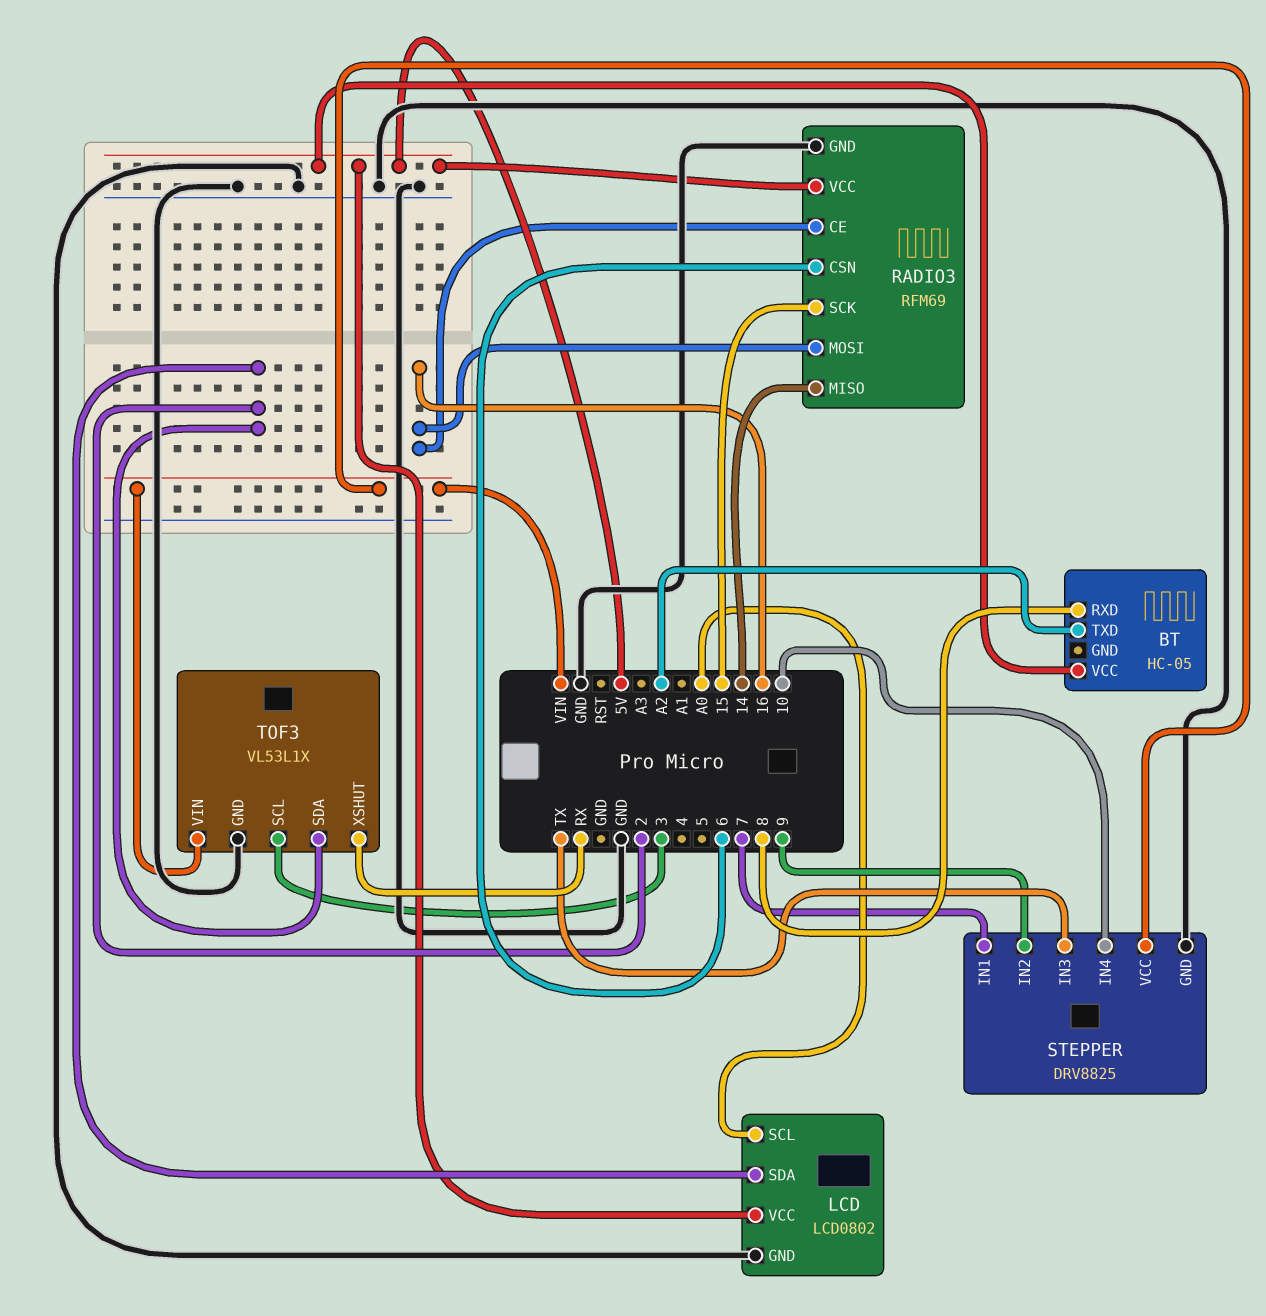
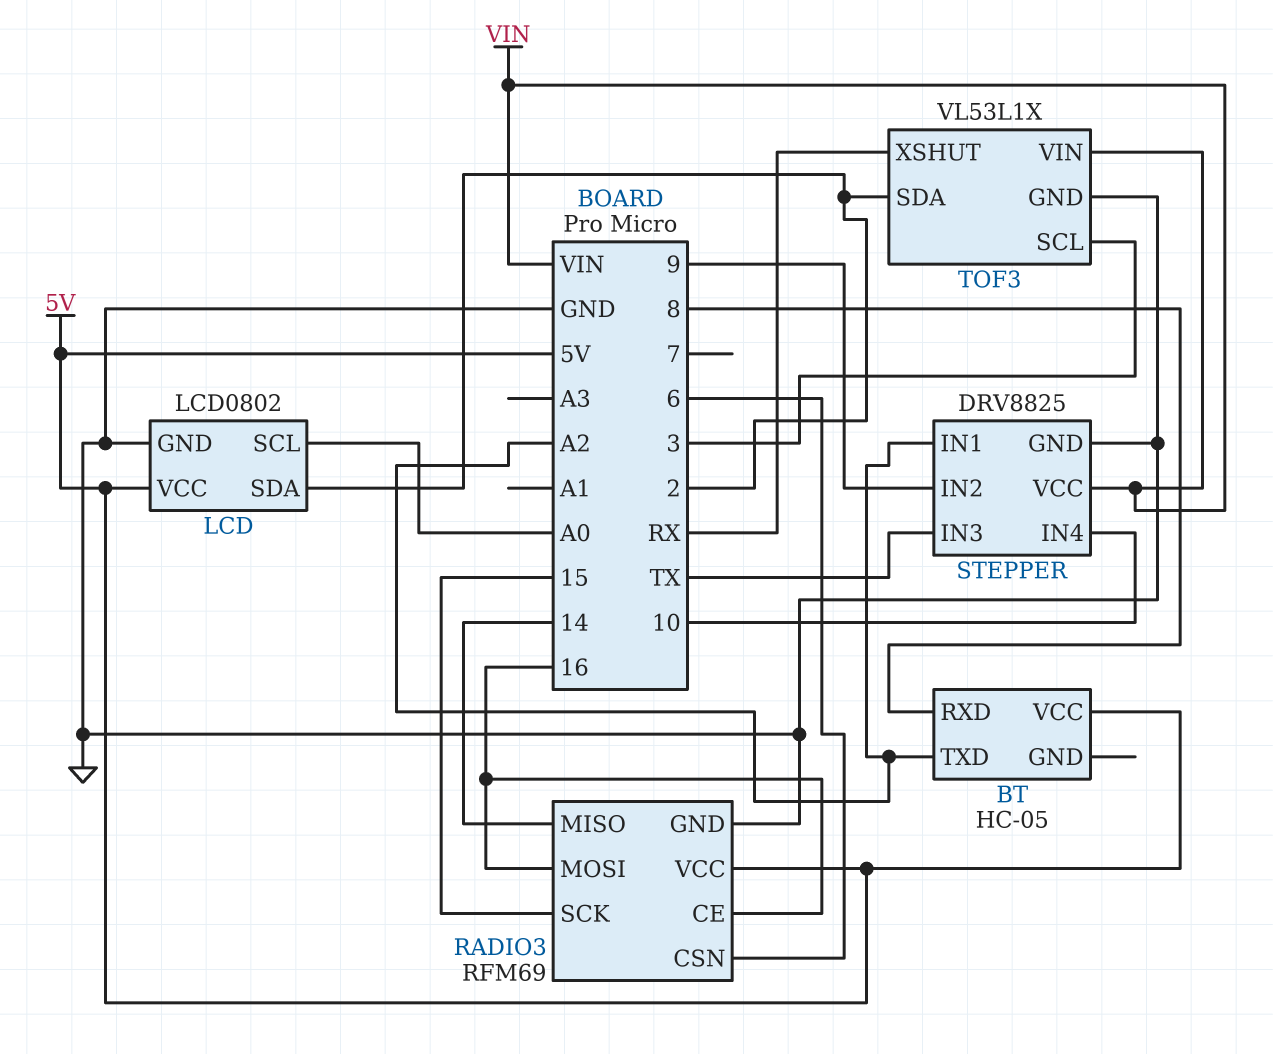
STEPPER pin IN1: 7 -> A2

